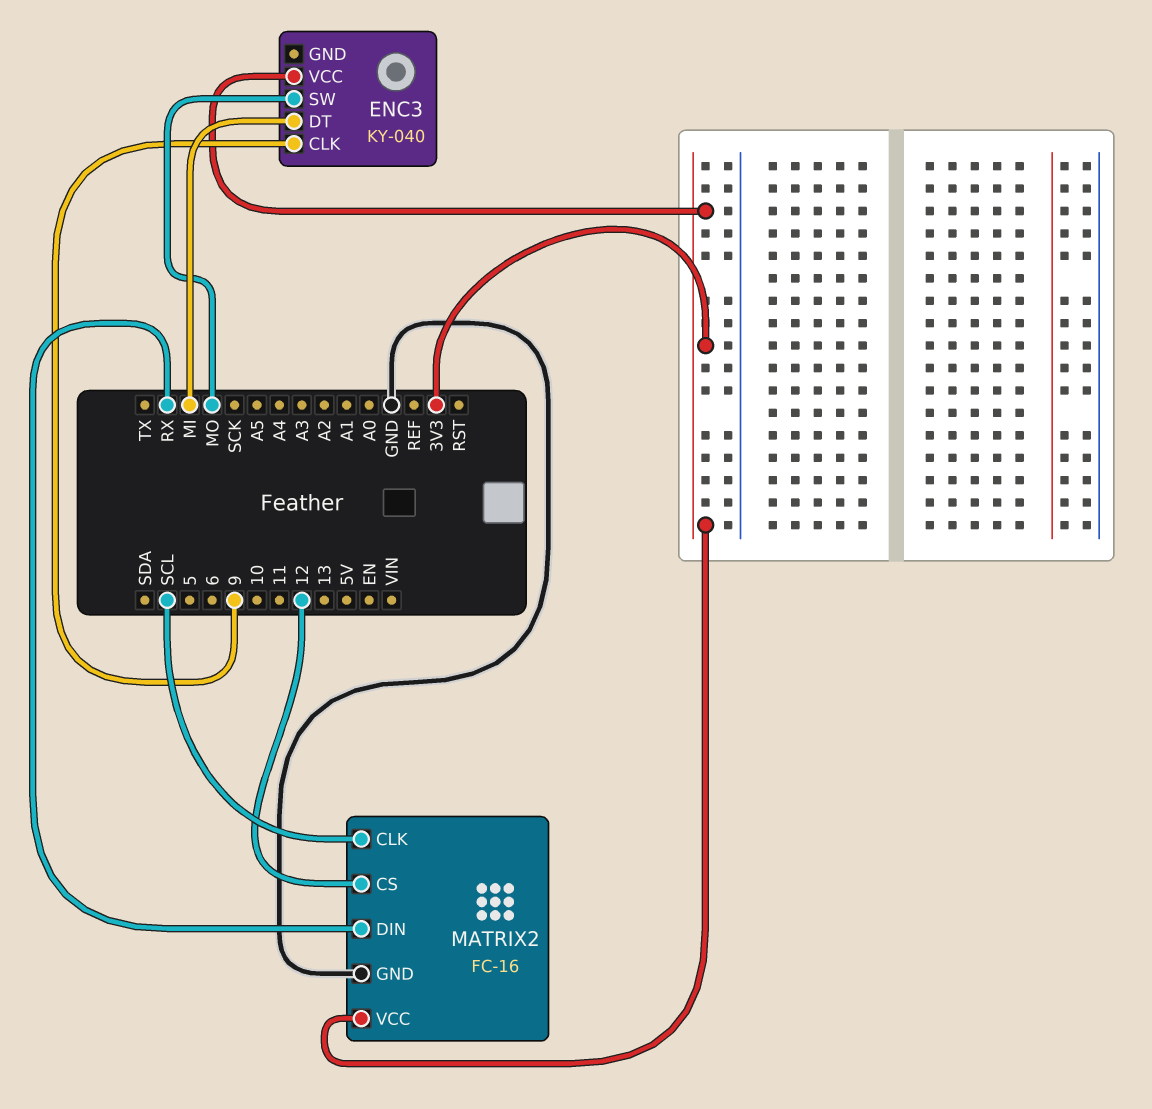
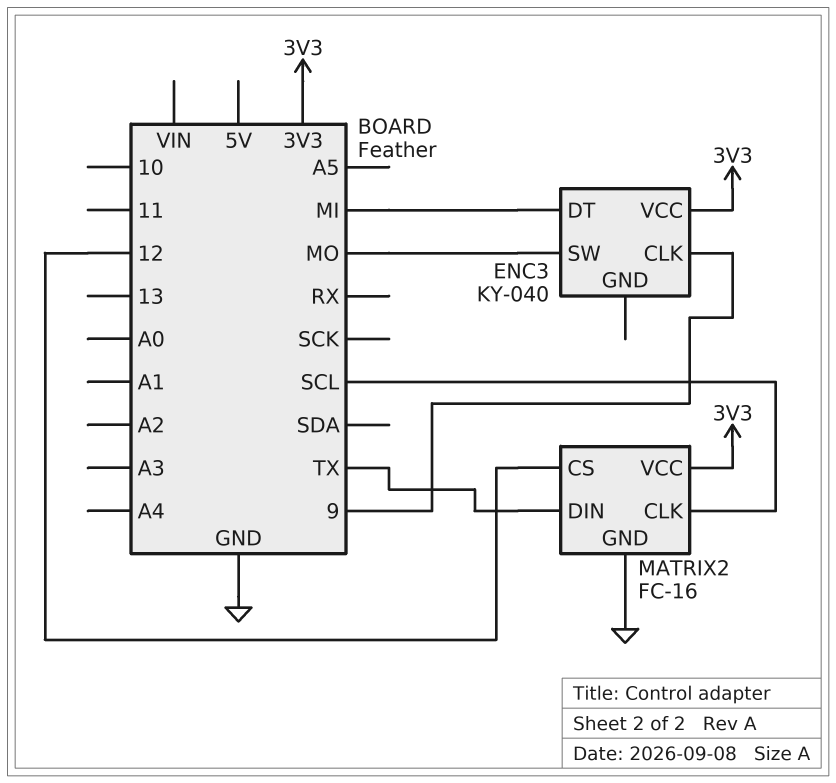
MATRIX2 pin DIN: RX -> TX

